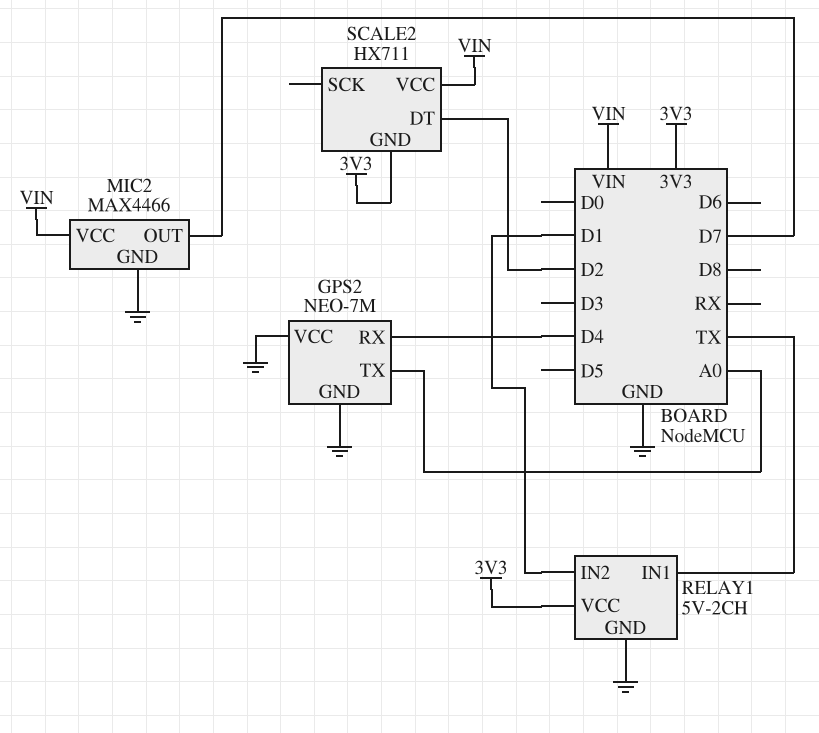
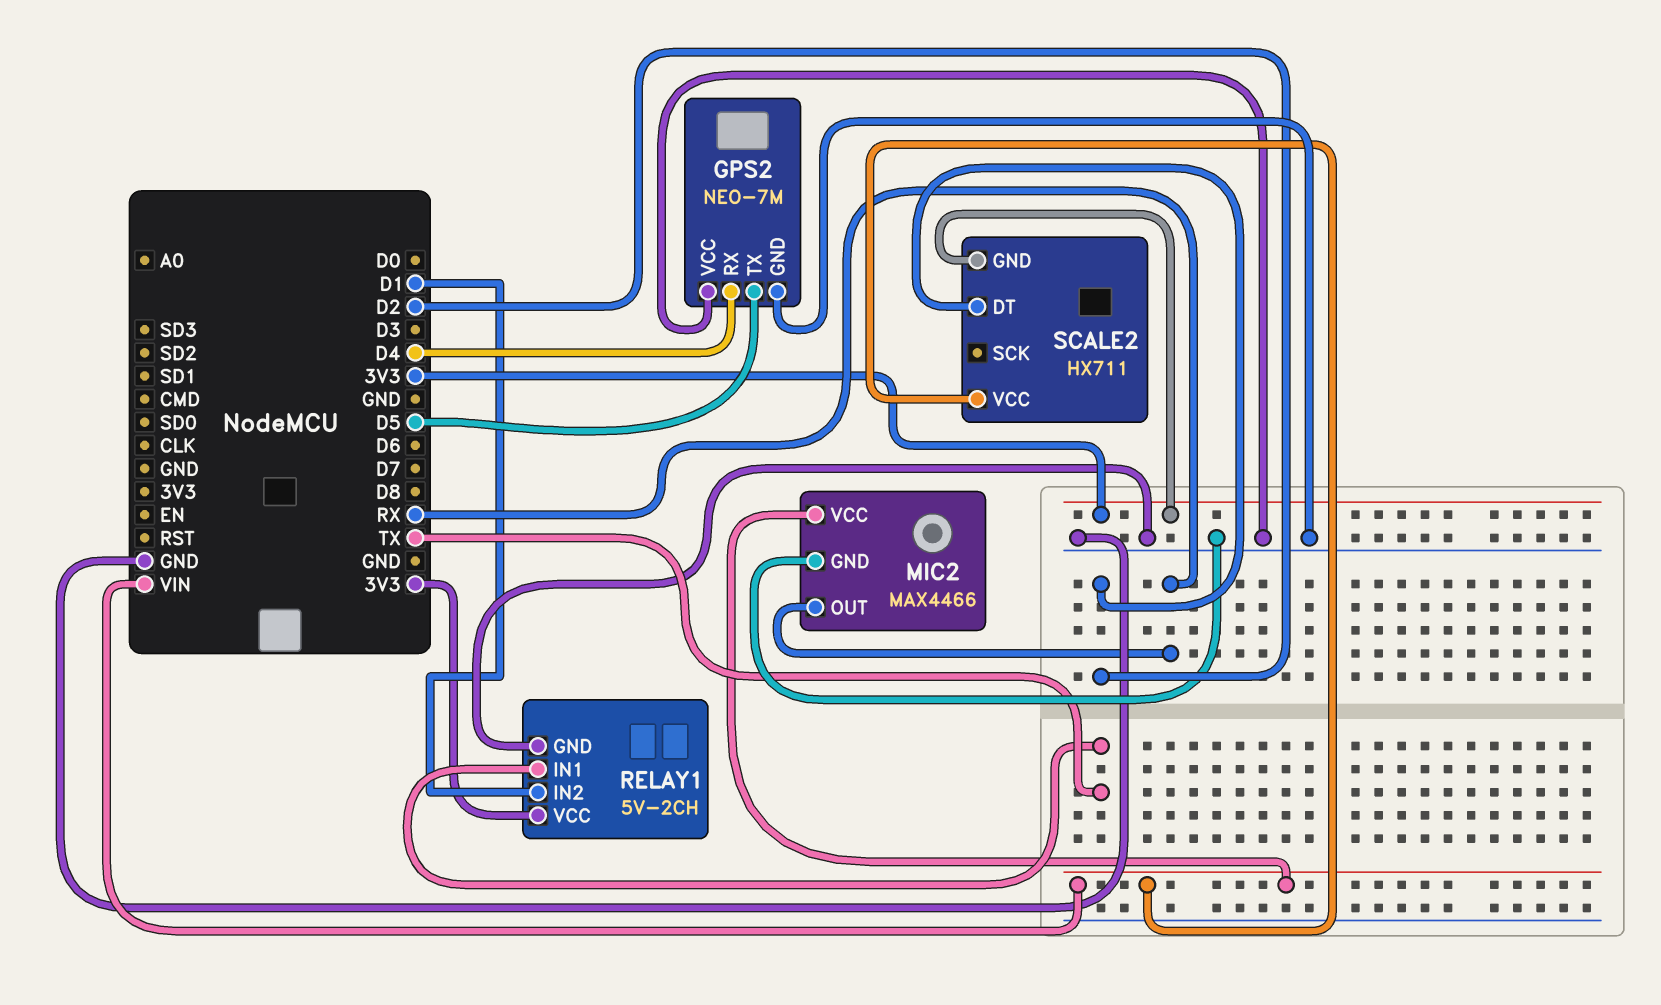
GPS2 pin TX: A0 -> D5
MIC2 pin OUT: D7 -> RX

